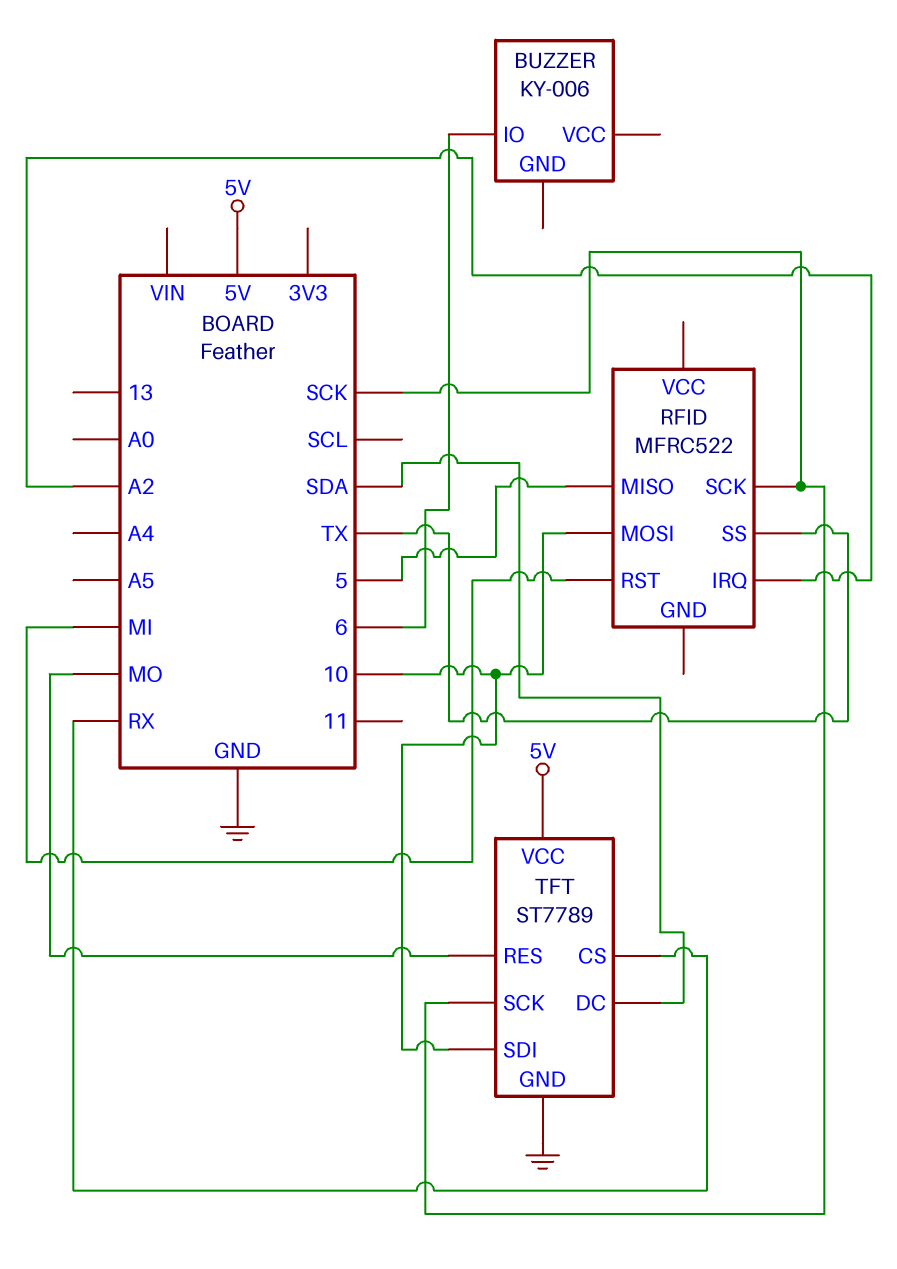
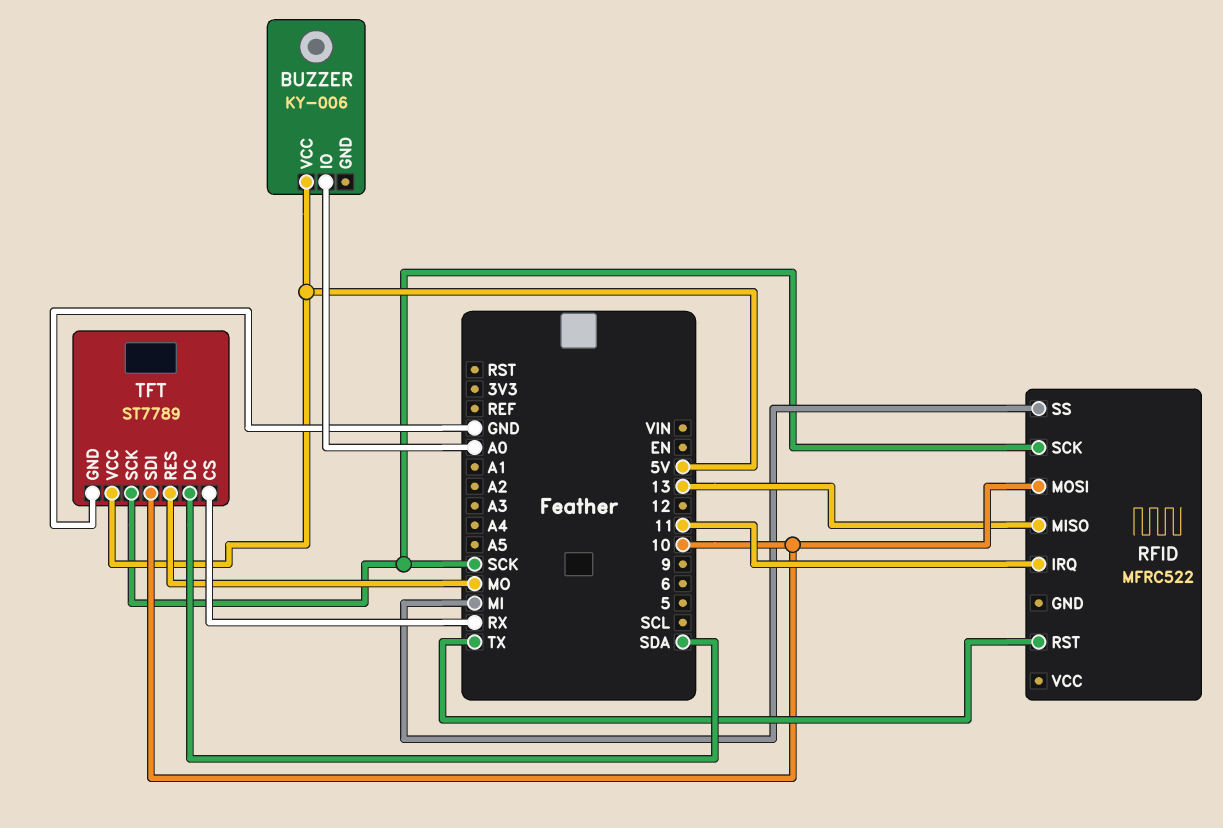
BUZZER pin IO: 6 -> A0
BUZZER pin VCC: none -> 5V
RFID pin IRQ: A2 -> 11
RFID pin MISO: 5 -> 13
RFID pin RST: MI -> TX
RFID pin SS: TX -> MI

